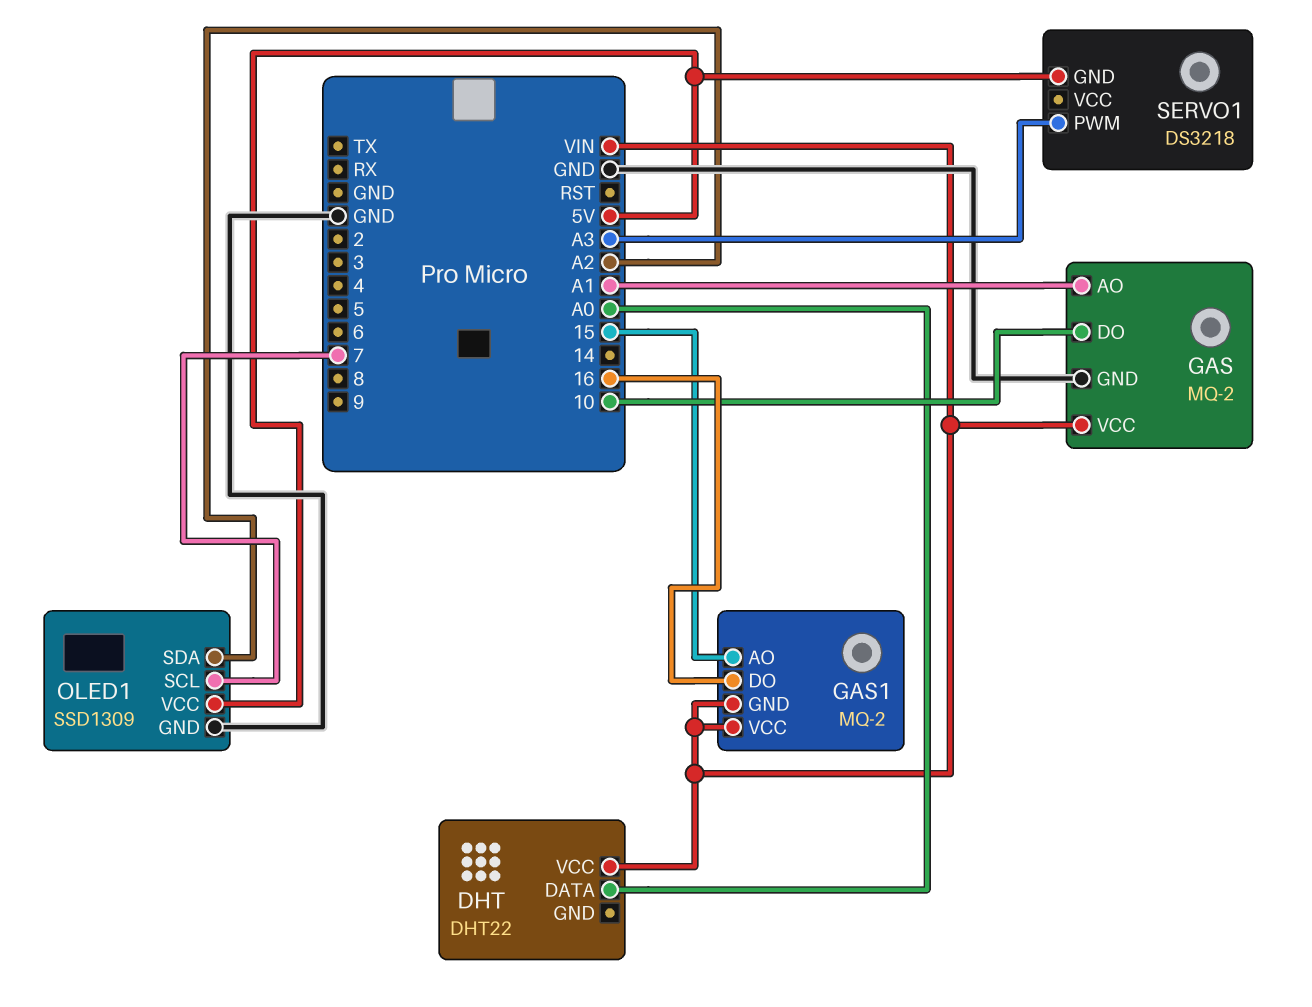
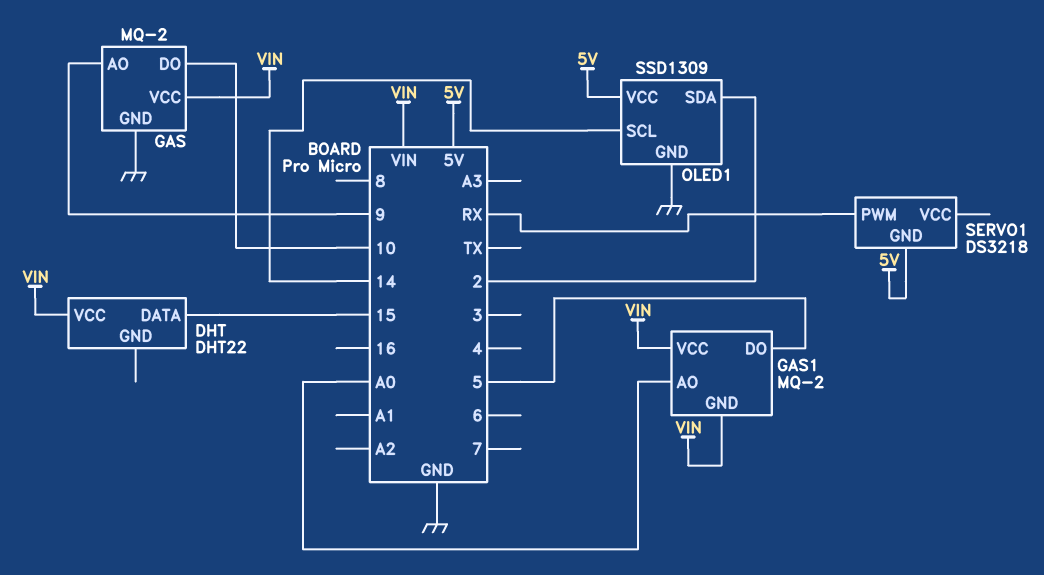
DHT pin DATA: A0 -> 15
GAS pin AO: A1 -> 9
GAS1 pin AO: 15 -> A0
GAS1 pin DO: 16 -> 5
OLED1 pin SCL: 7 -> 14
OLED1 pin SDA: A2 -> 2
SERVO1 pin PWM: A3 -> RX

